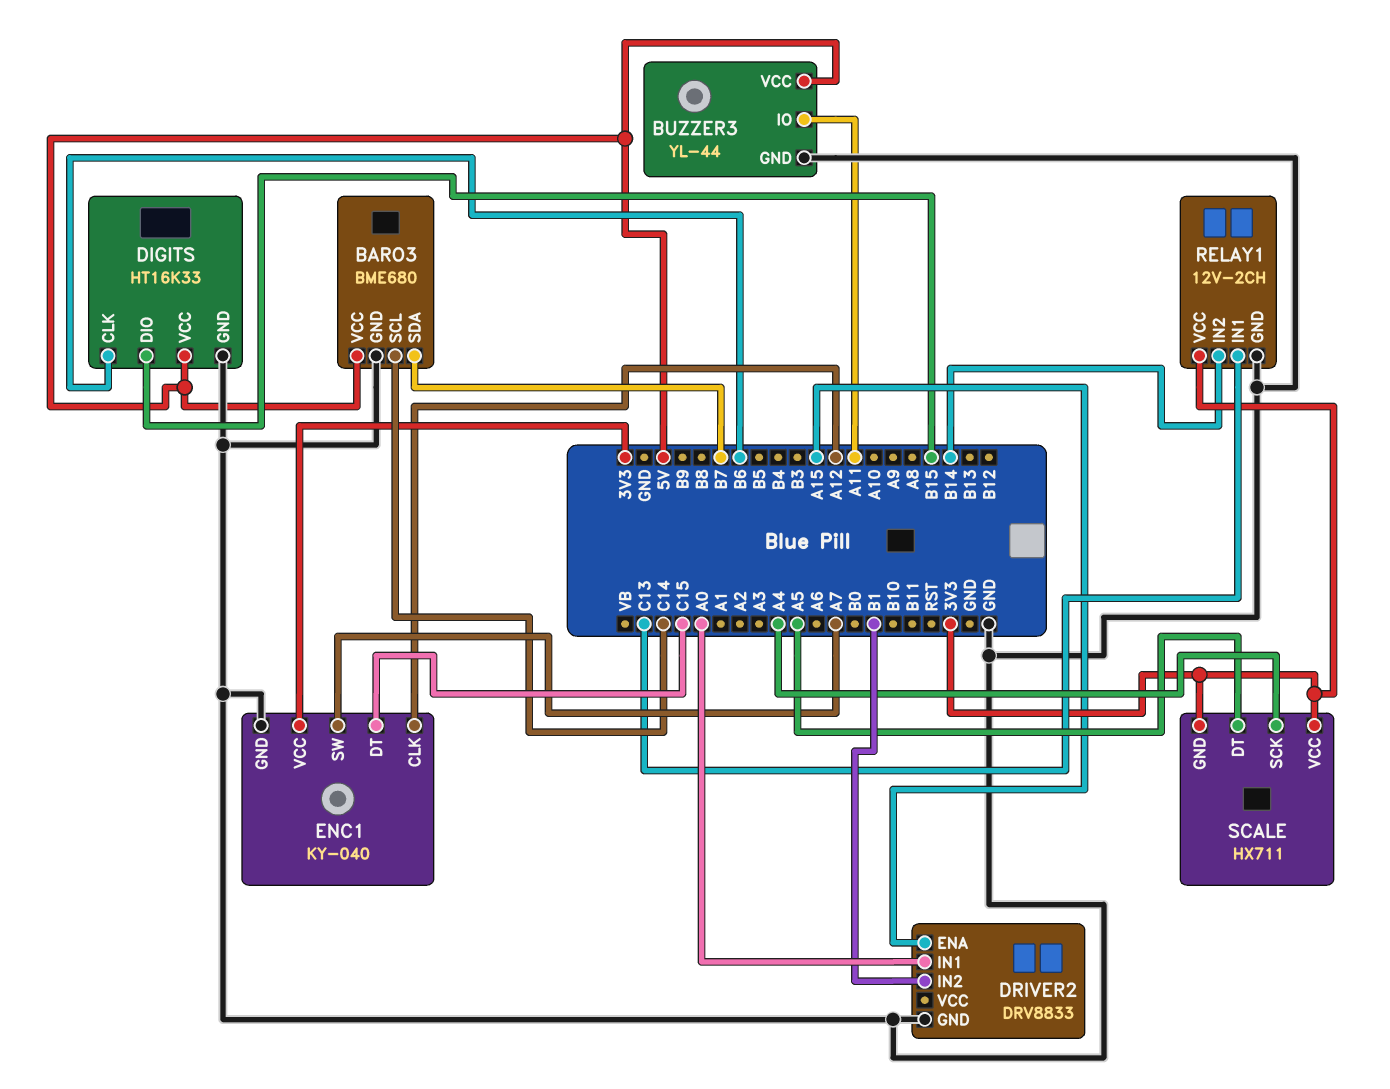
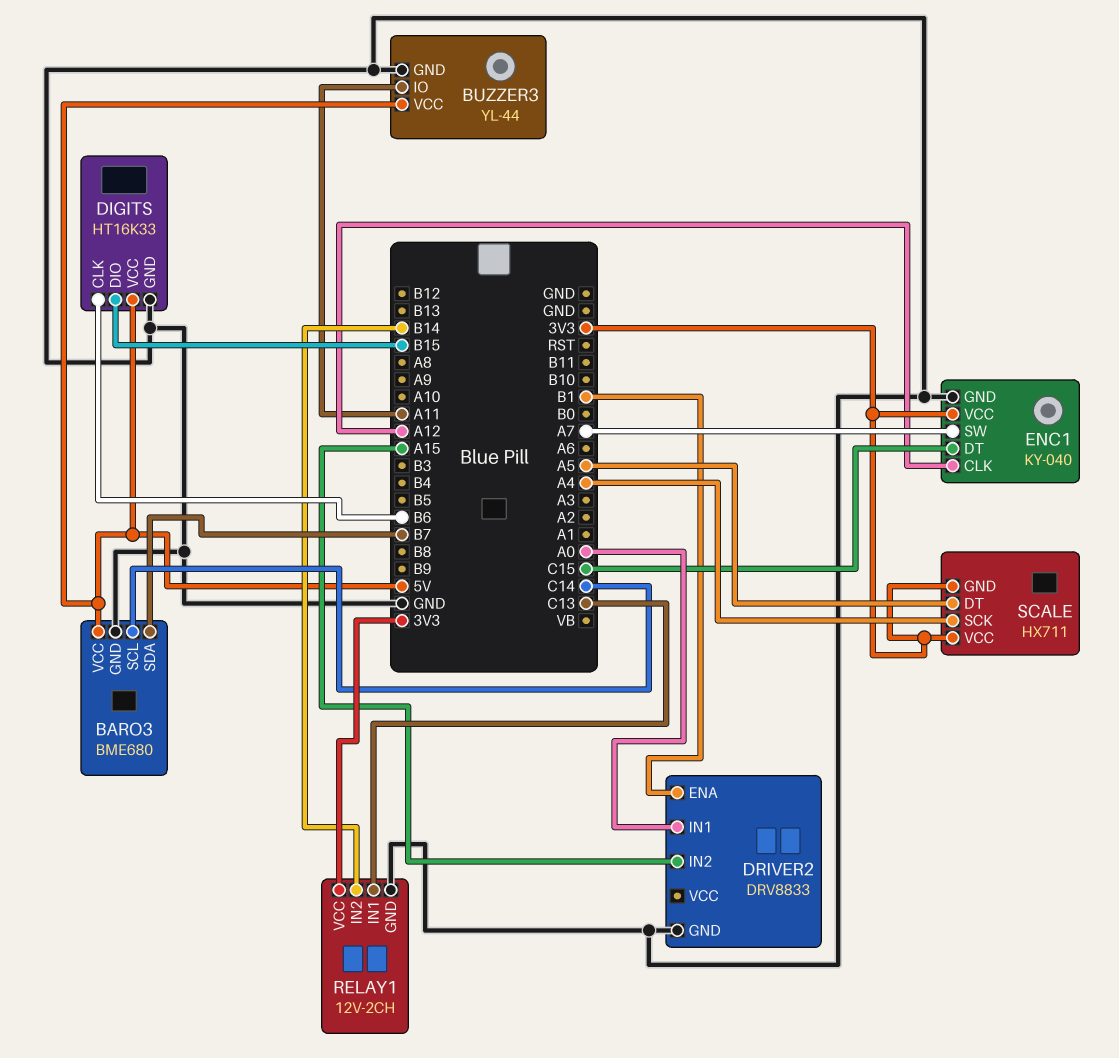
DRIVER2 pin ENA: A15 -> B1
DRIVER2 pin IN2: B1 -> A15

